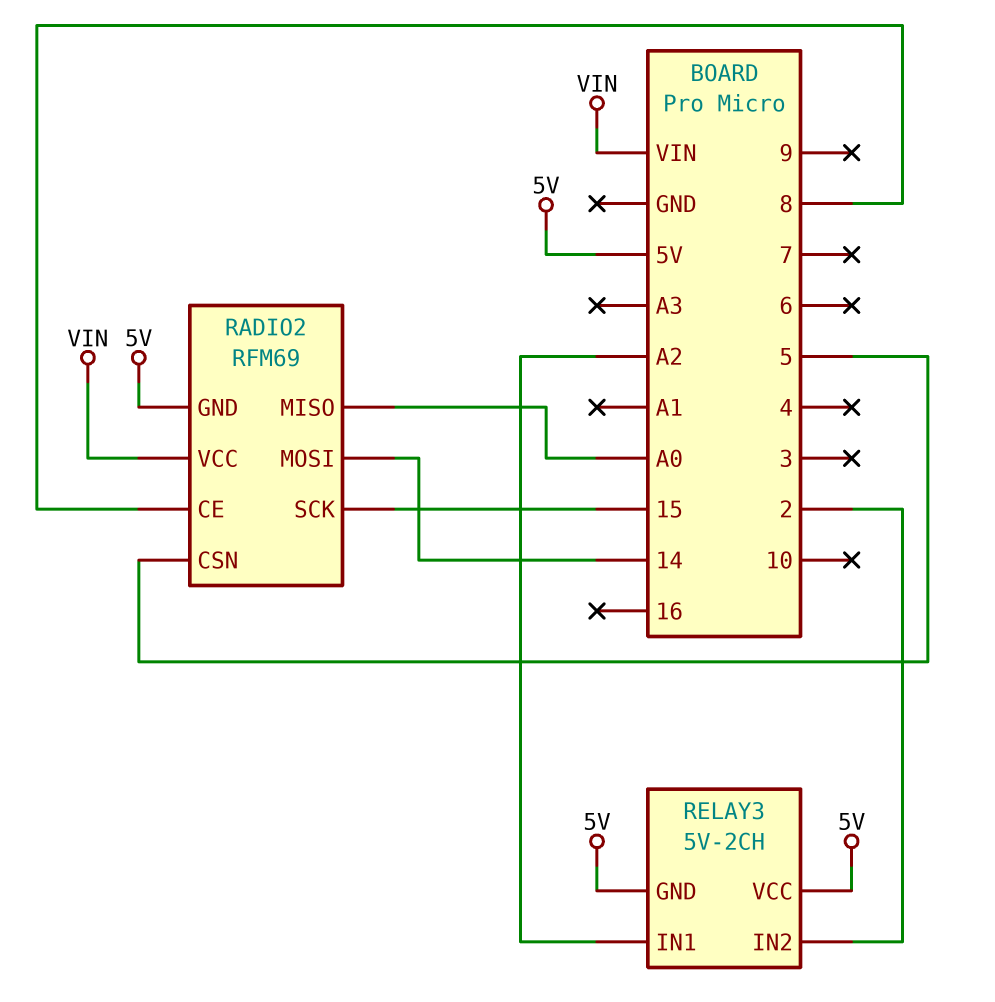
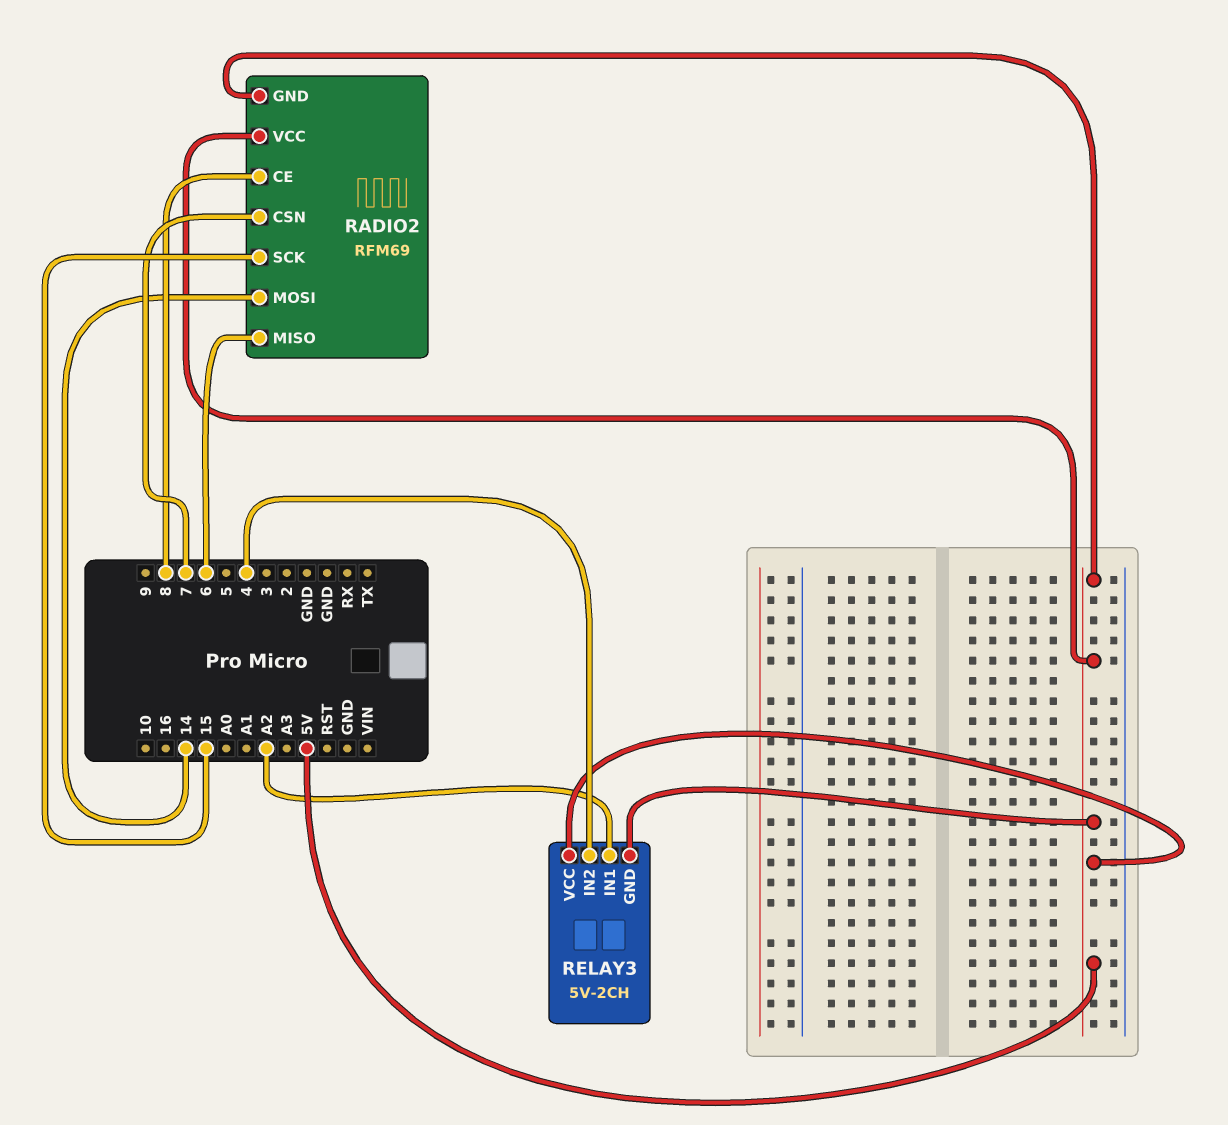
RADIO2 pin CSN: 5 -> 7
RADIO2 pin MISO: A0 -> 6
RADIO2 pin VCC: VIN -> 5V
RELAY3 pin IN2: 2 -> 4

